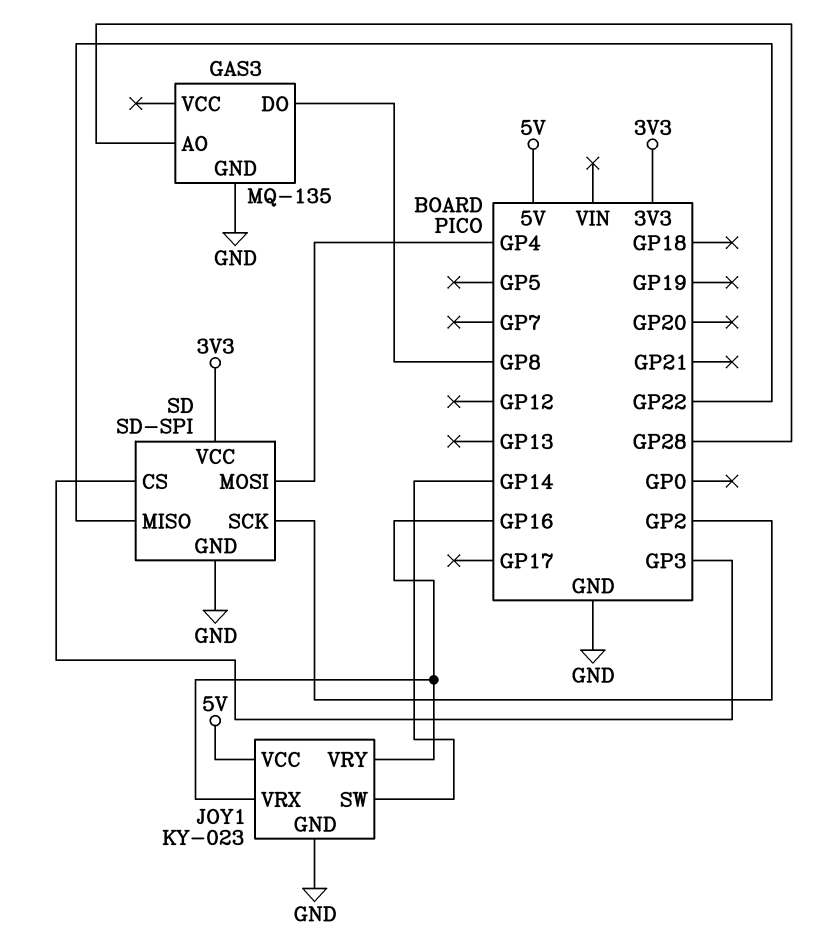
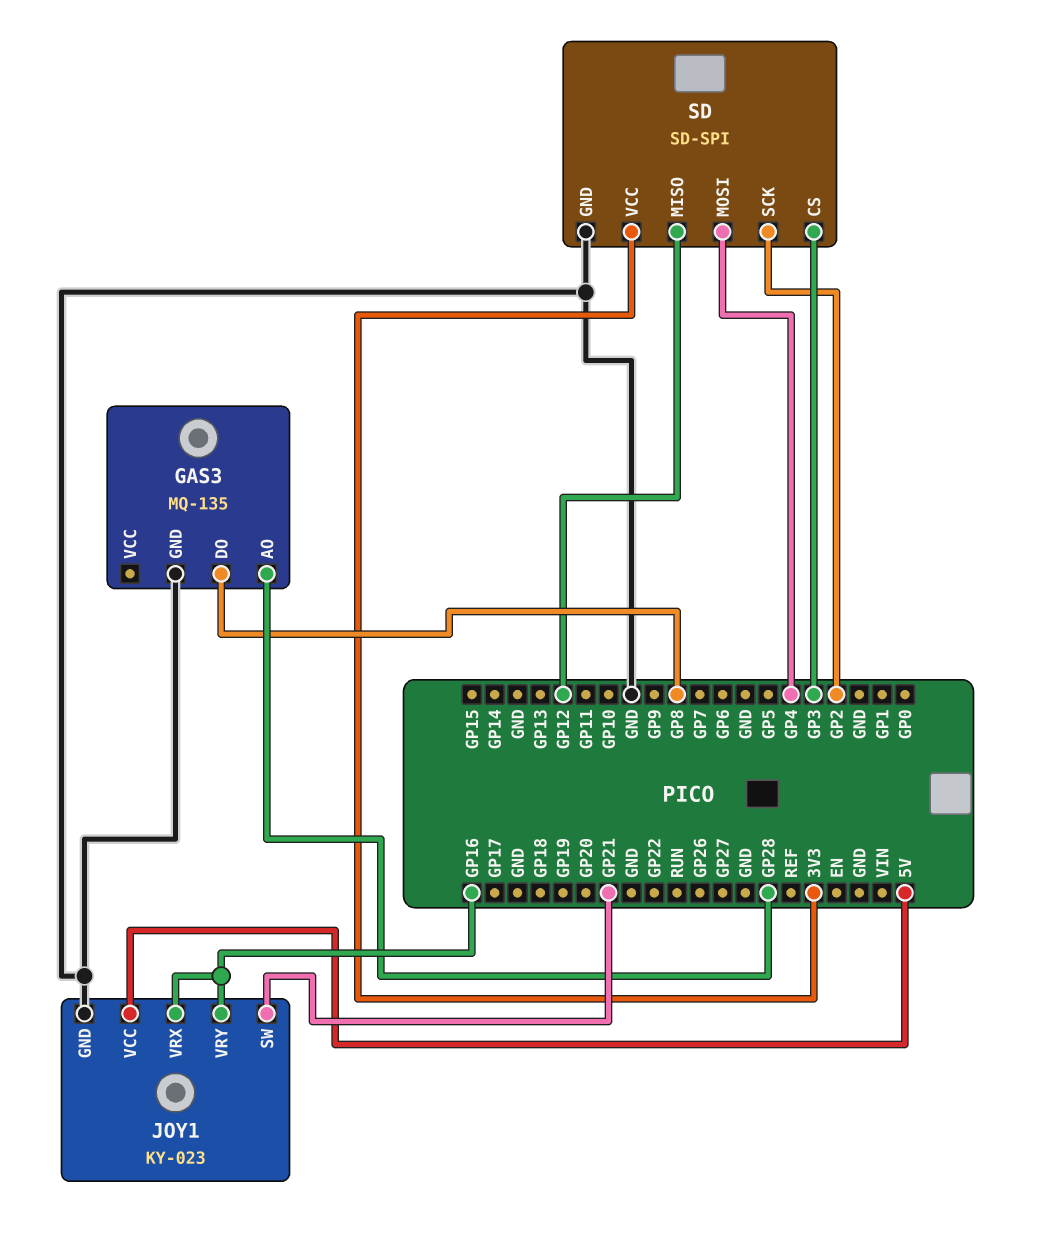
JOY1 pin SW: GP14 -> GP21
SD pin MISO: GP22 -> GP12

